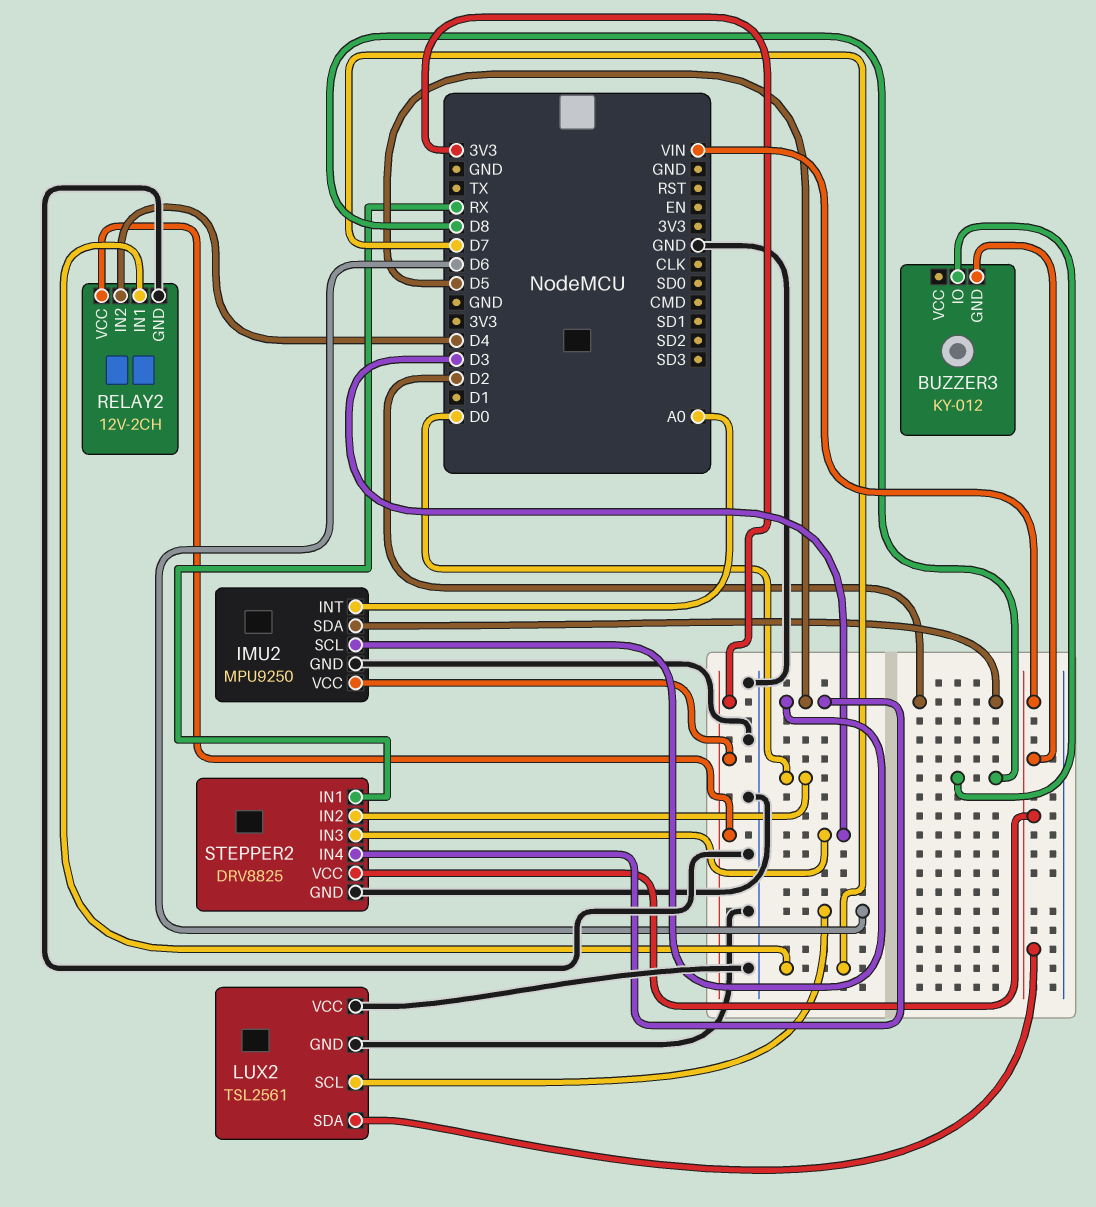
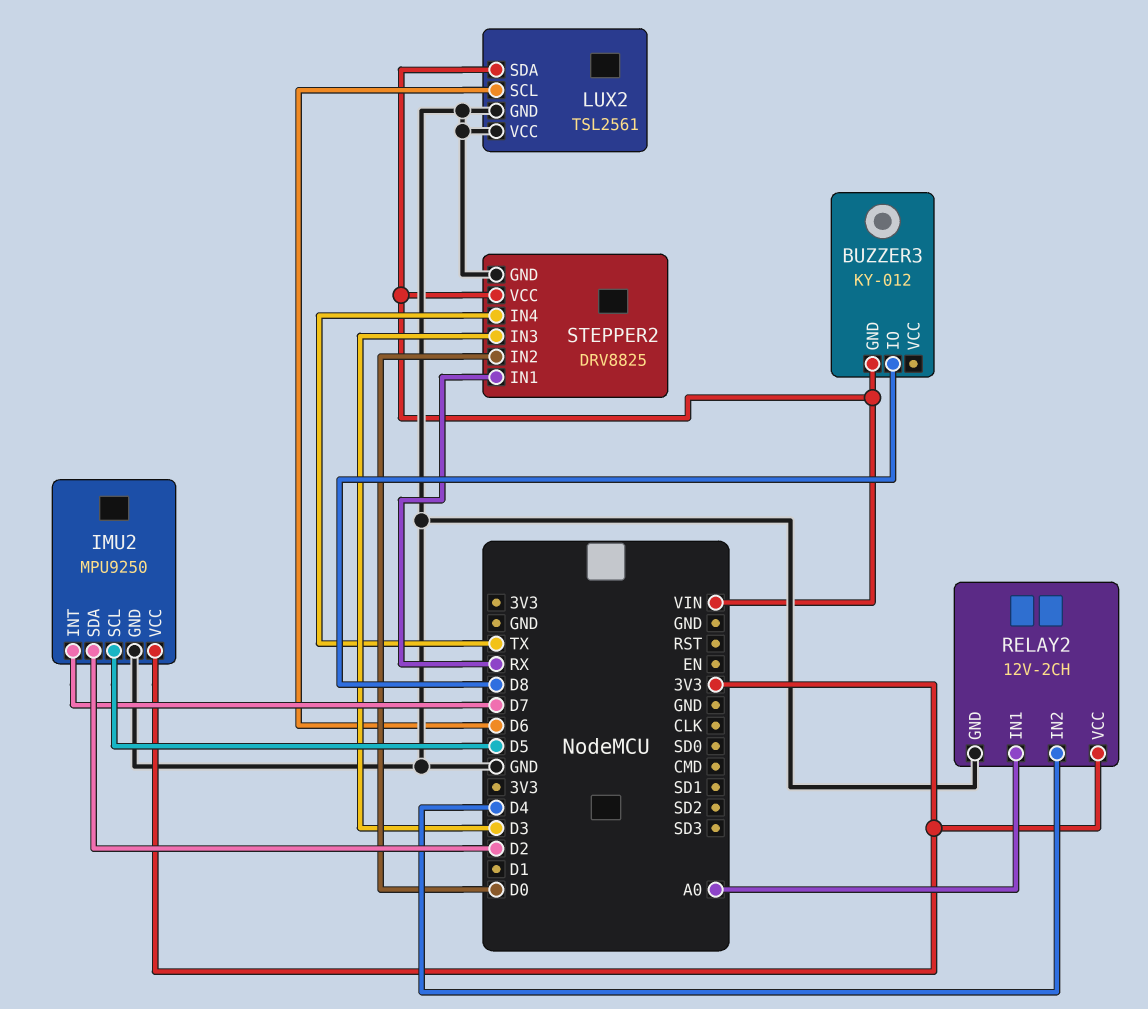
IMU2 pin INT: A0 -> D7
RELAY2 pin IN1: D7 -> A0
STEPPER2 pin IN4: D5 -> TX

